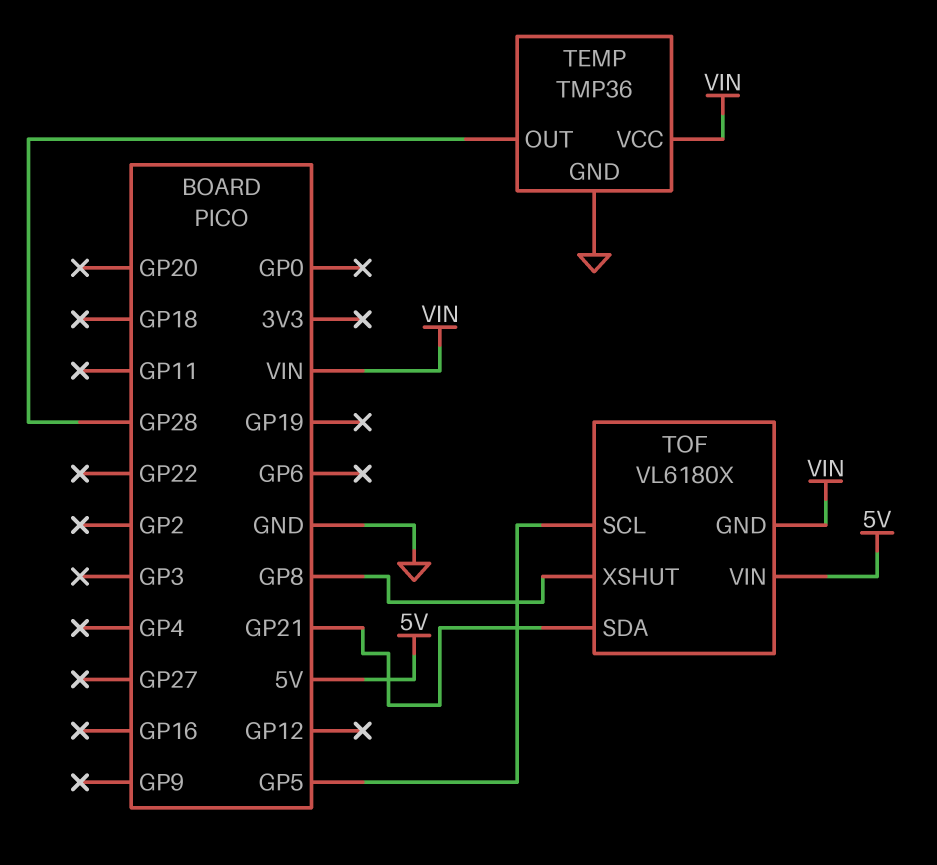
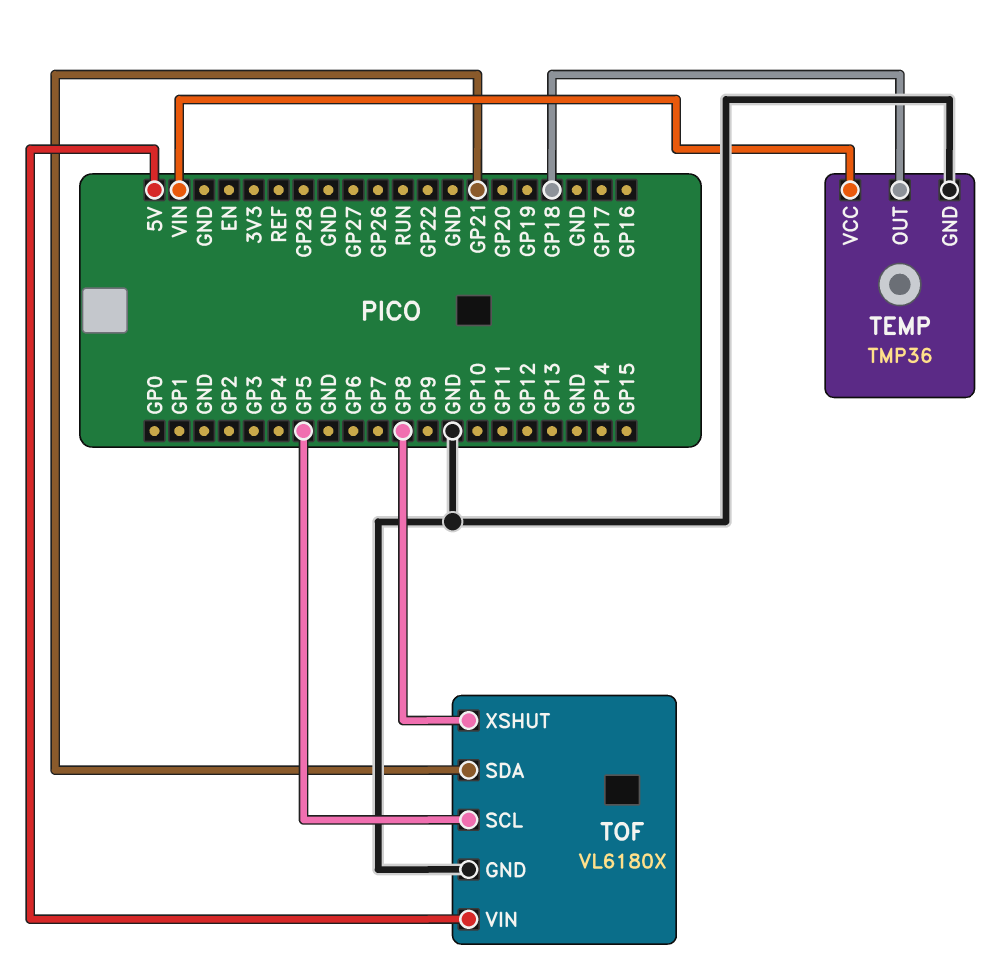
TEMP pin OUT: GP28 -> GP18
TOF pin GND: VIN -> GND

